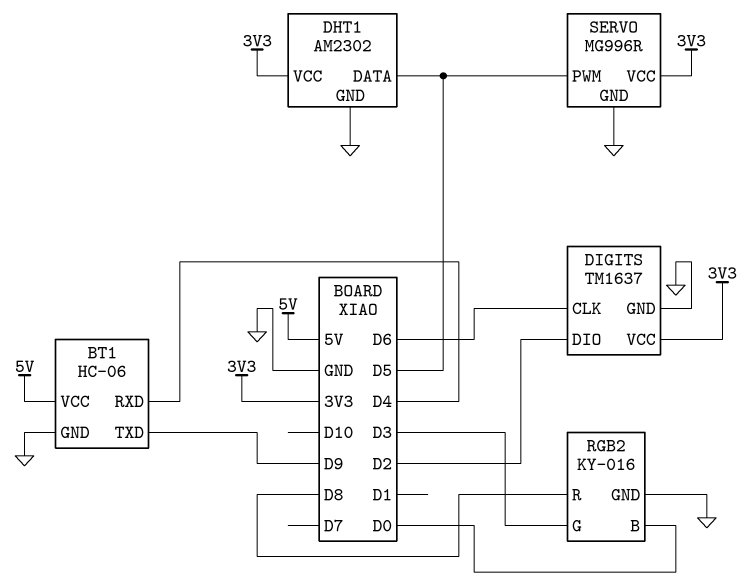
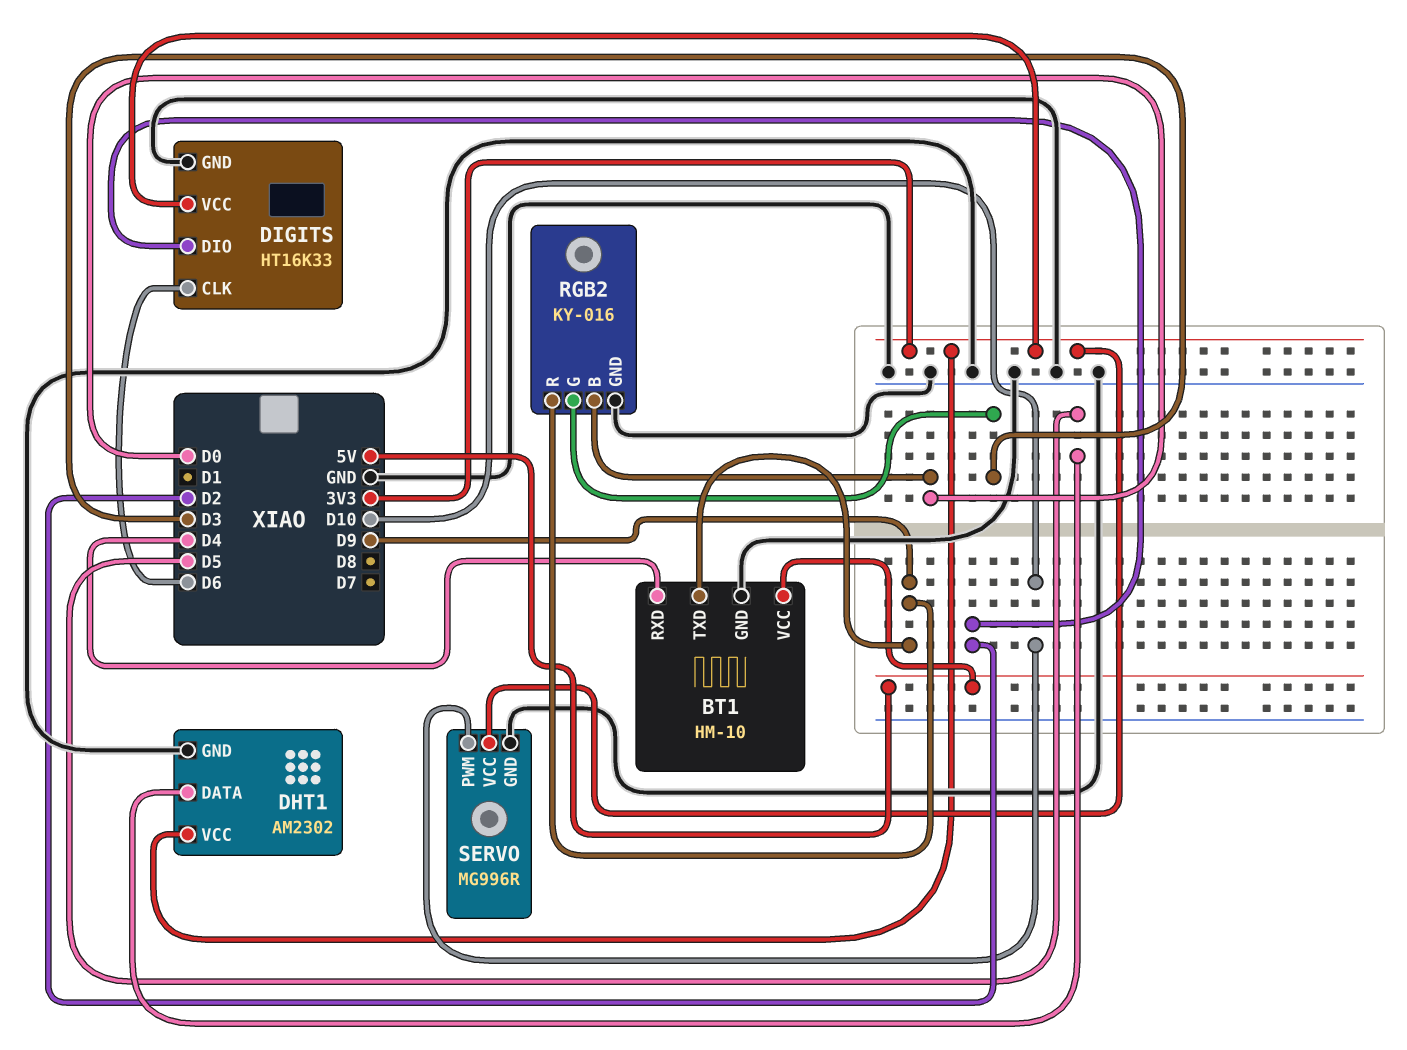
BT1: HC-06 -> HM-10
DIGITS: TM1637 -> HT16K33
RGB2 pin R: D8 -> D9
SERVO pin PWM: D5 -> D10

